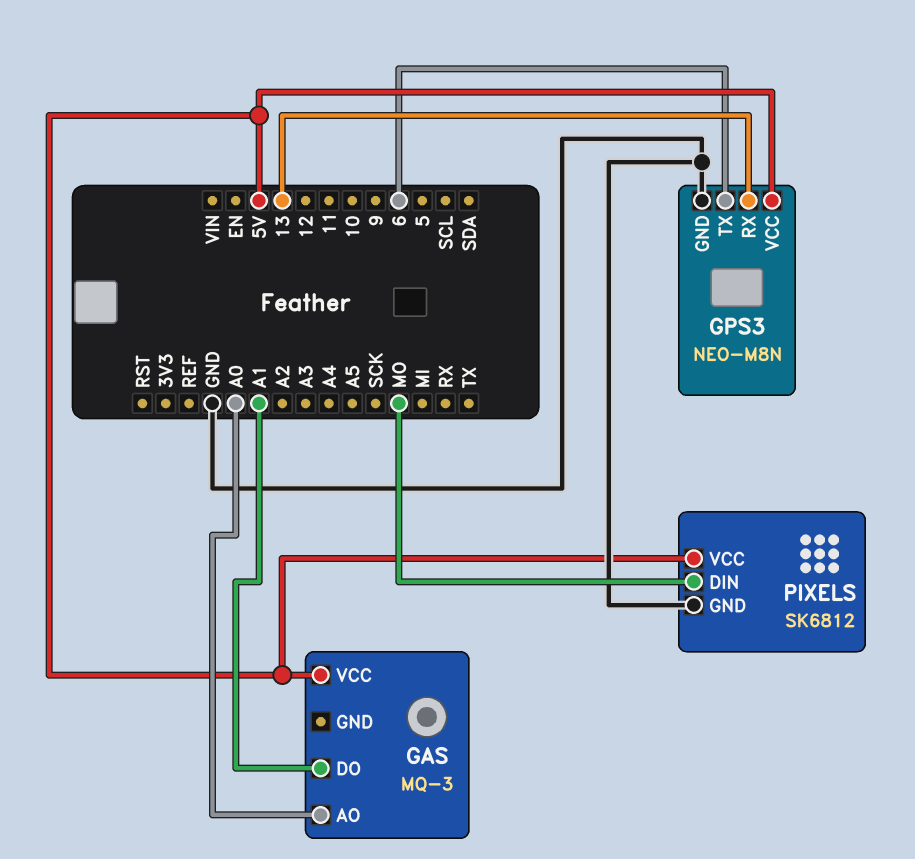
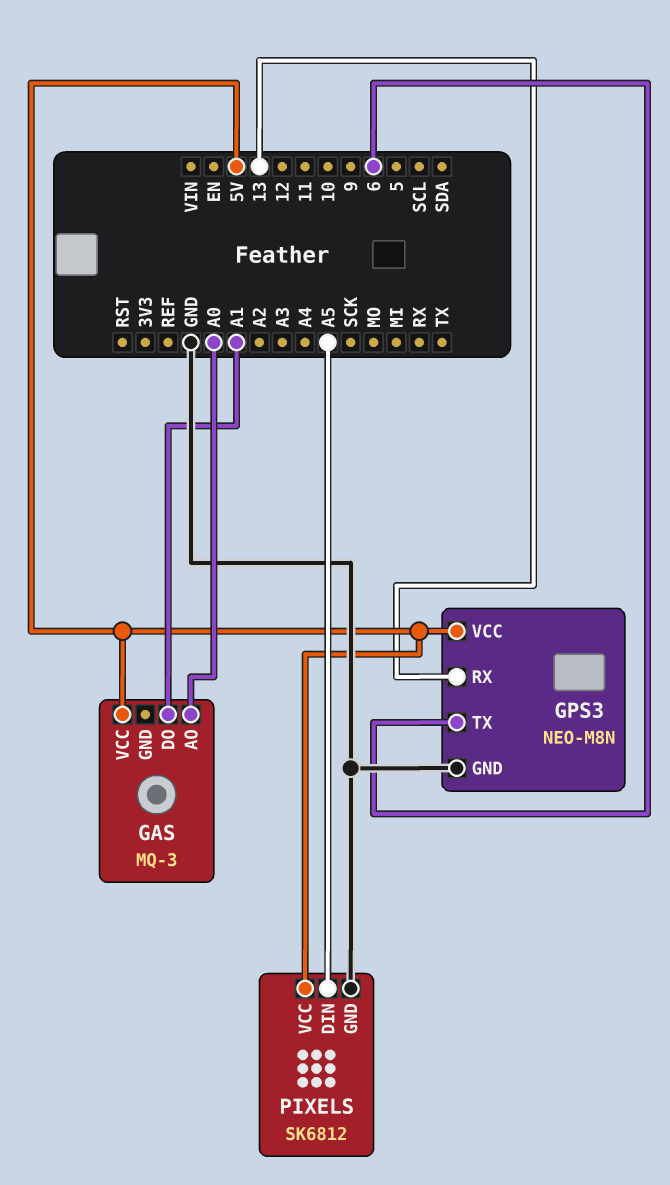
PIXELS pin DIN: MO -> A5

